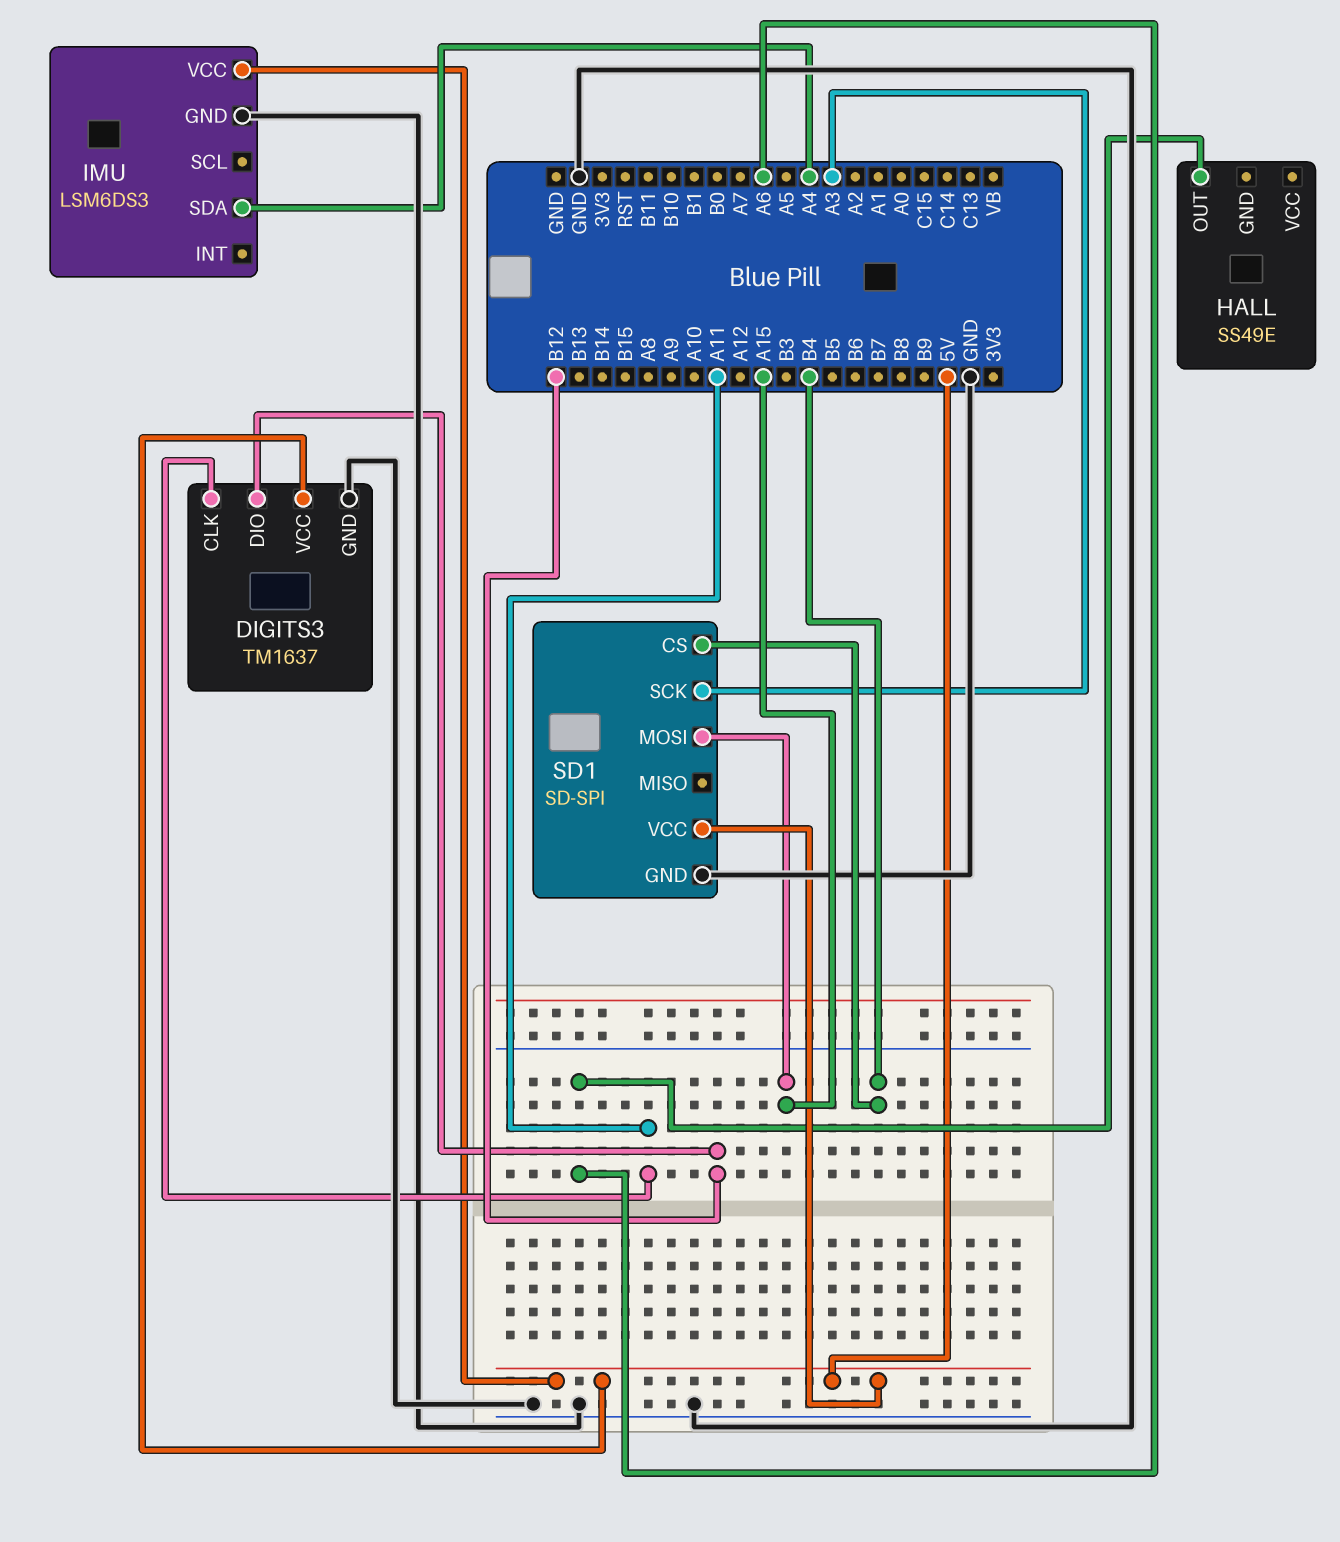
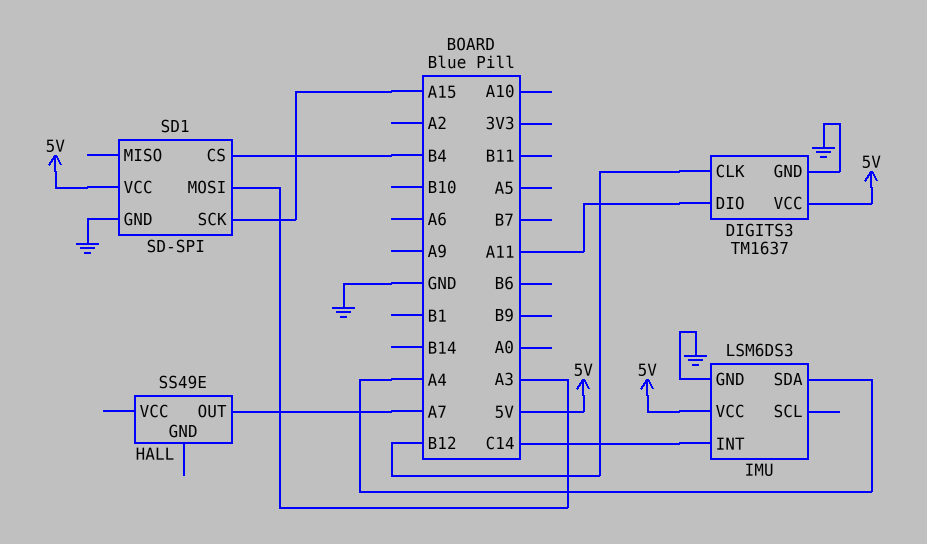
DIGITS3 pin CLK: A11 -> B12
DIGITS3 pin DIO: B12 -> A11
HALL pin OUT: A6 -> A7
IMU pin INT: none -> C14
SD1 pin MOSI: A15 -> A3
SD1 pin SCK: A3 -> A15

